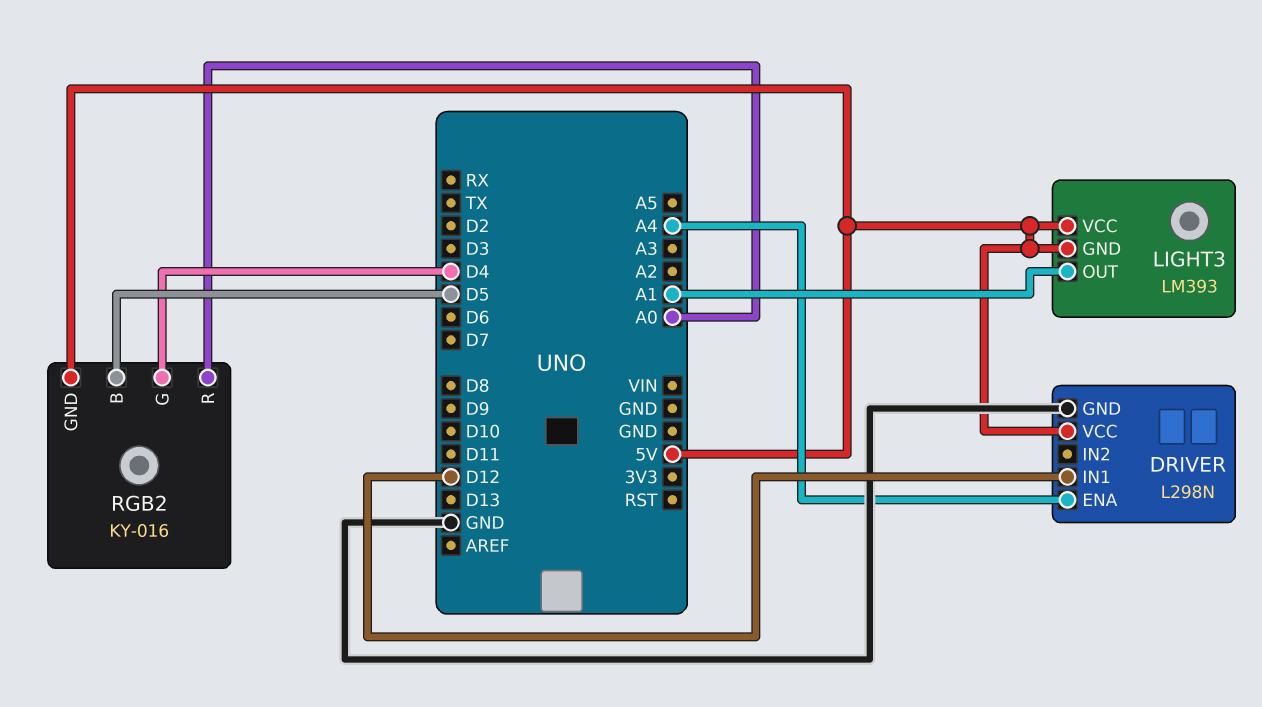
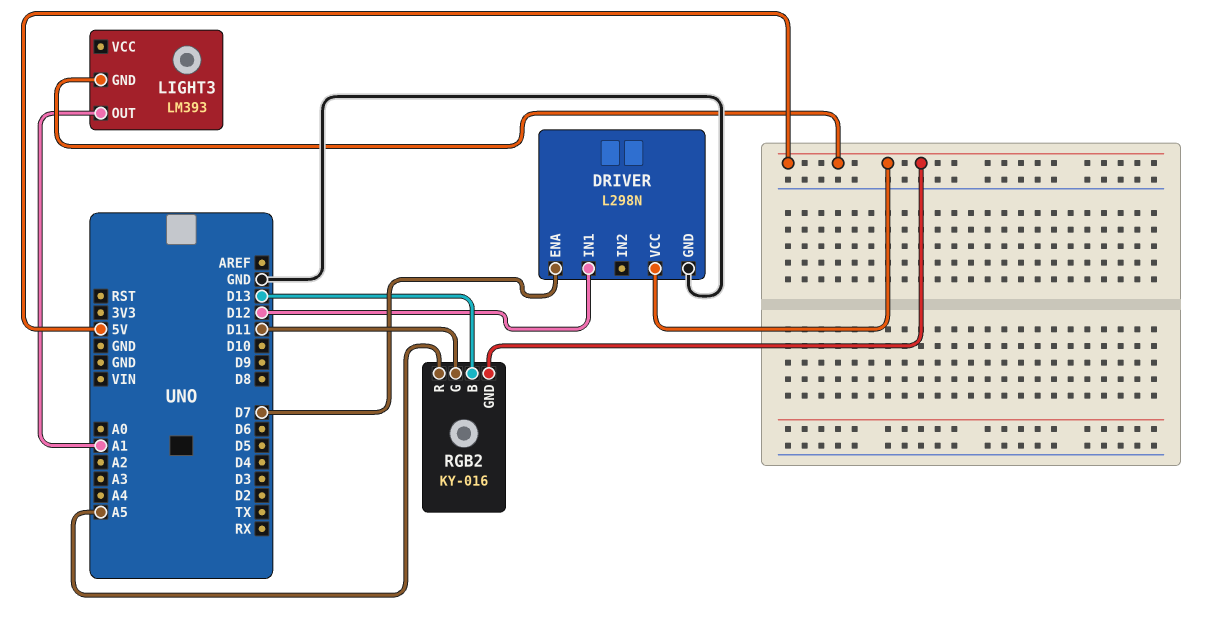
DRIVER pin ENA: A4 -> D7
LIGHT3 pin VCC: 5V -> none
RGB2 pin B: D5 -> D13
RGB2 pin G: D4 -> D11
RGB2 pin R: A0 -> A5

